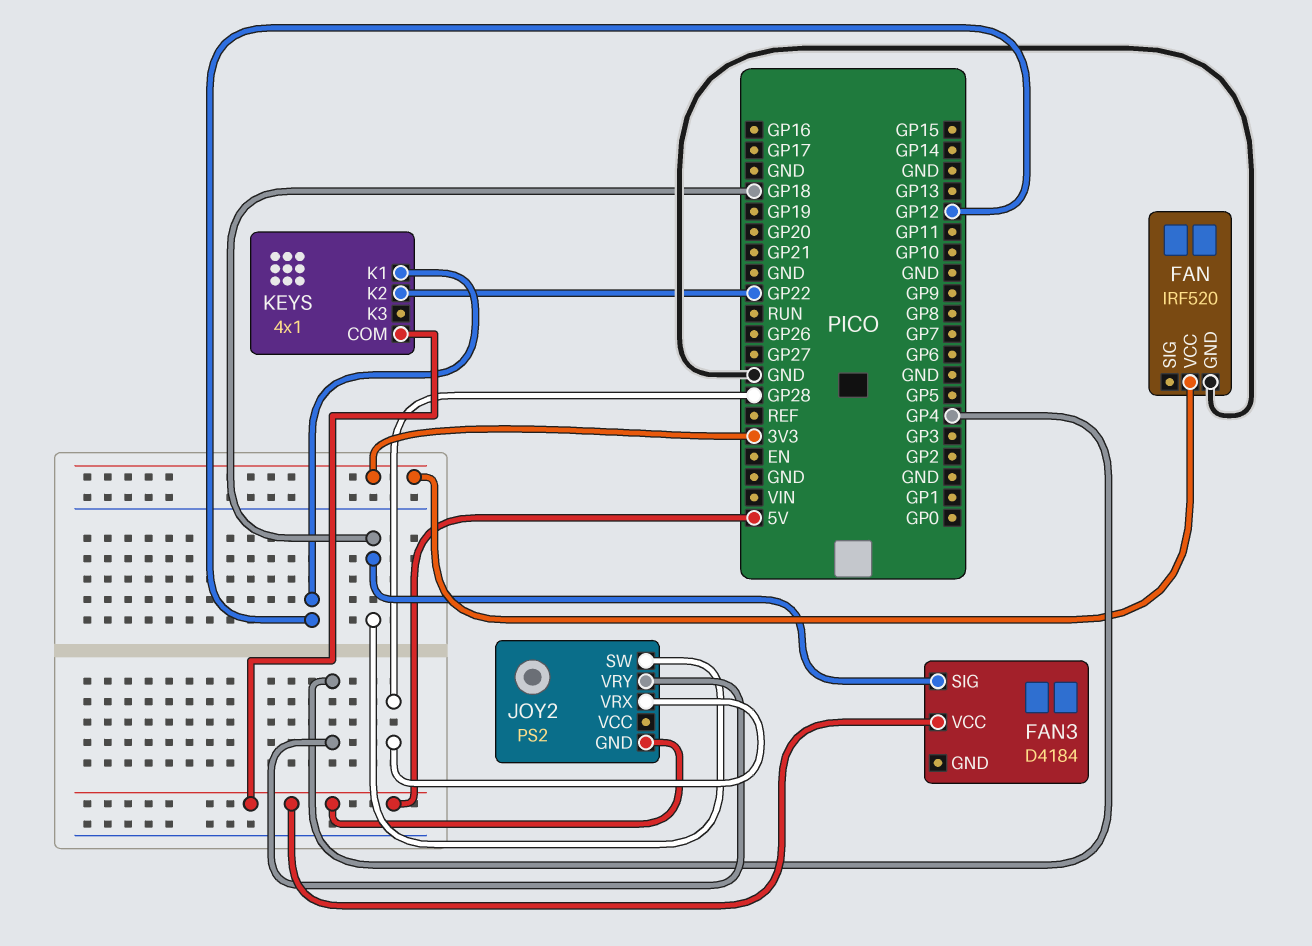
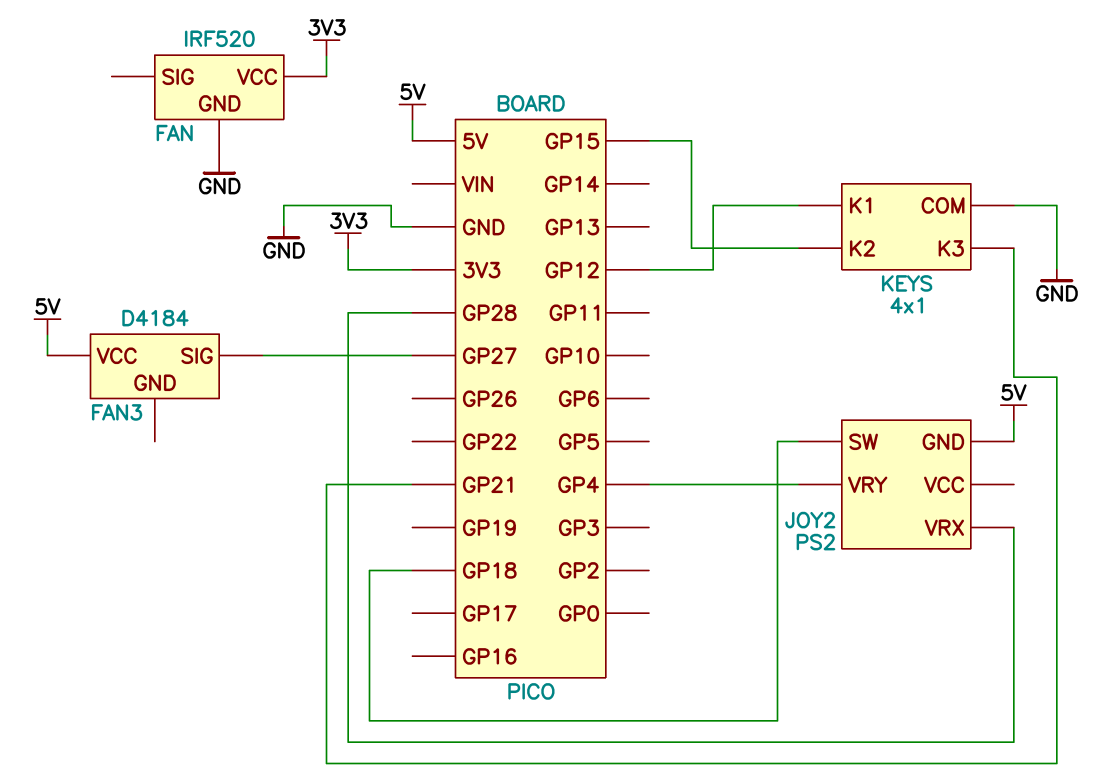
FAN3 pin SIG: GP18 -> GP27
KEYS pin COM: 5V -> GND
KEYS pin K2: GP22 -> GP15
KEYS pin K3: none -> GP21

